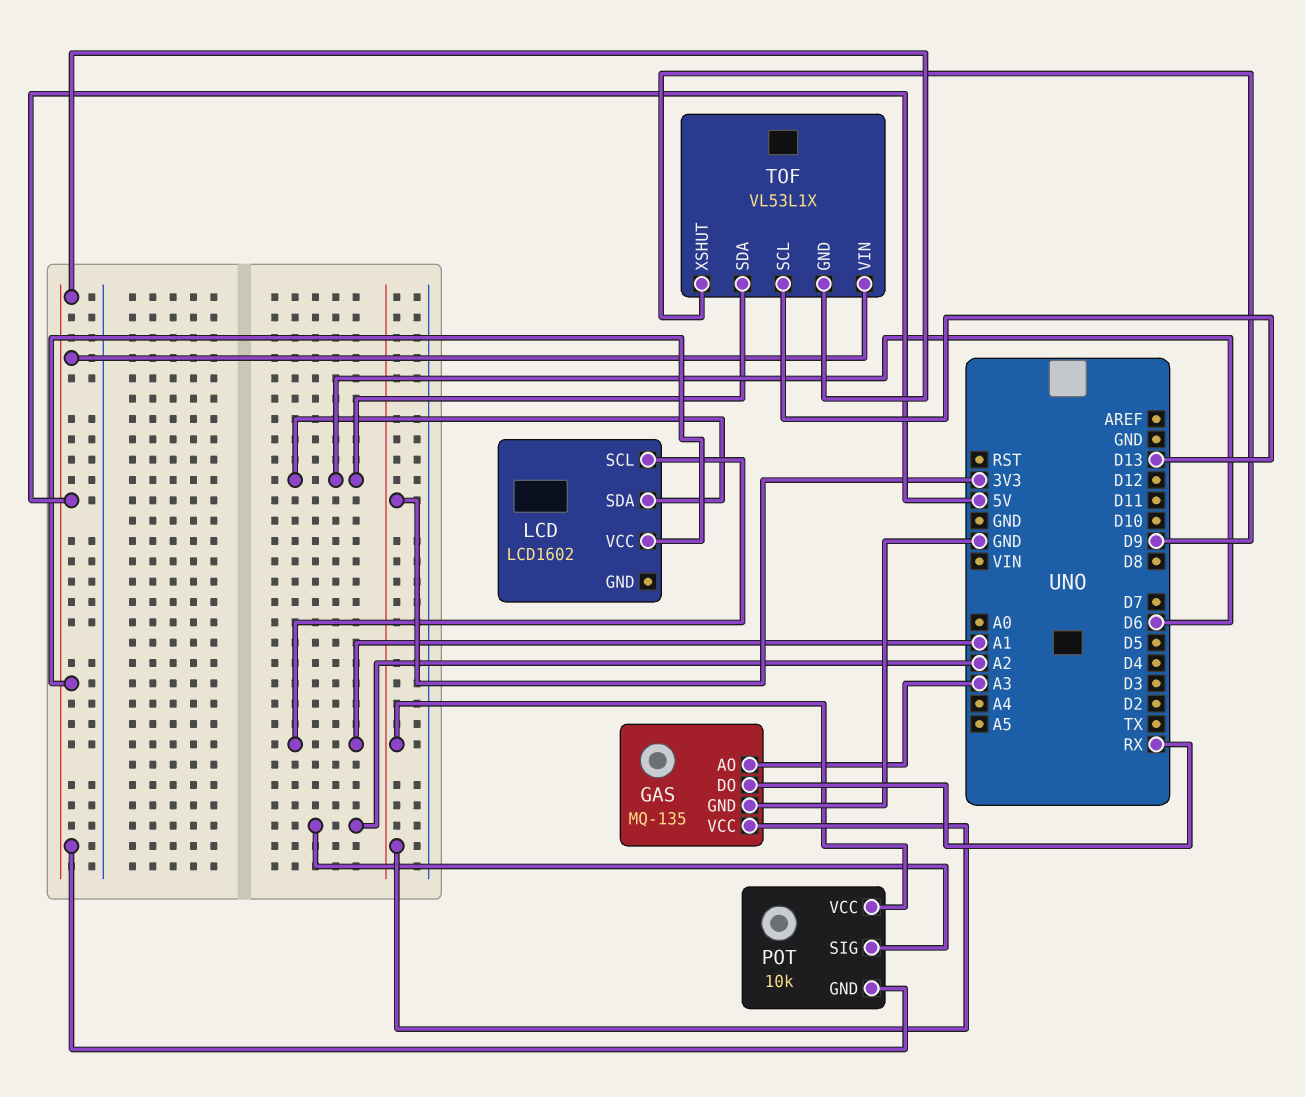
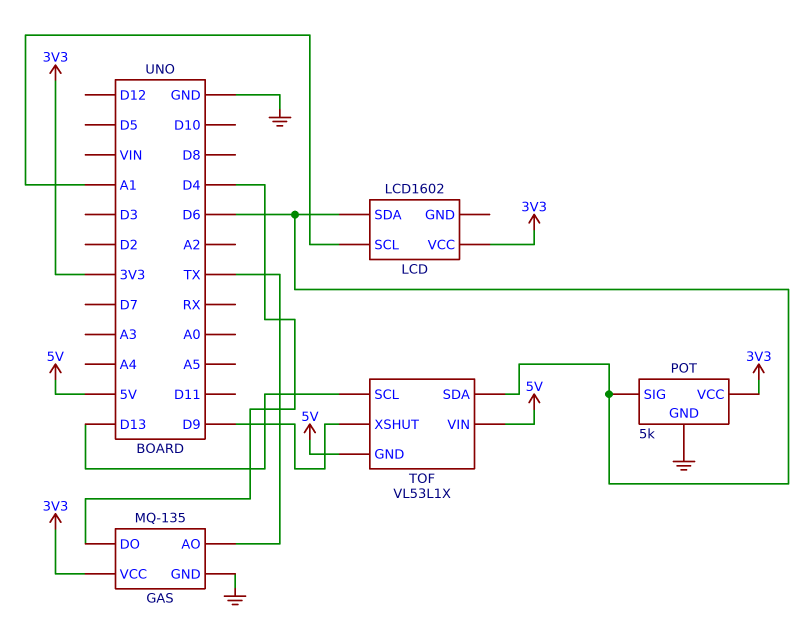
GAS pin AO: A3 -> TX
GAS pin DO: RX -> D4
LCD pin VCC: 5V -> 3V3
POT: 10k -> 5k
POT pin GND: 5V -> GND
POT pin SIG: A2 -> D6

